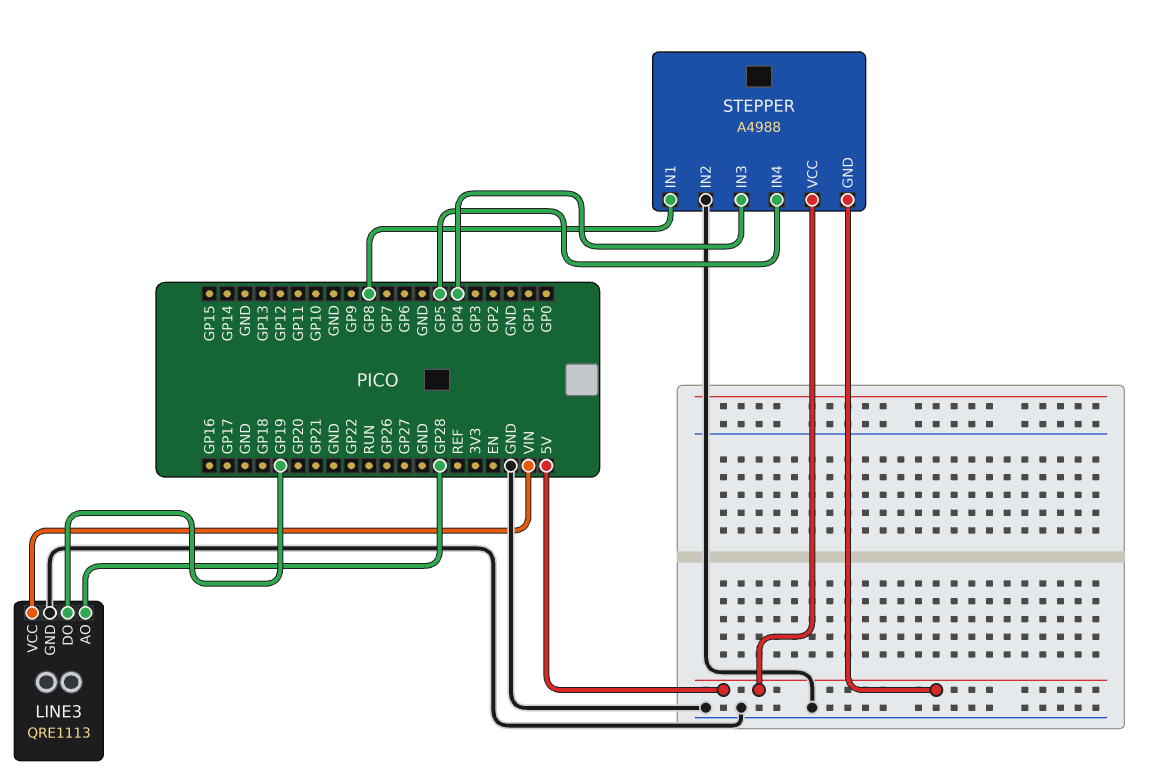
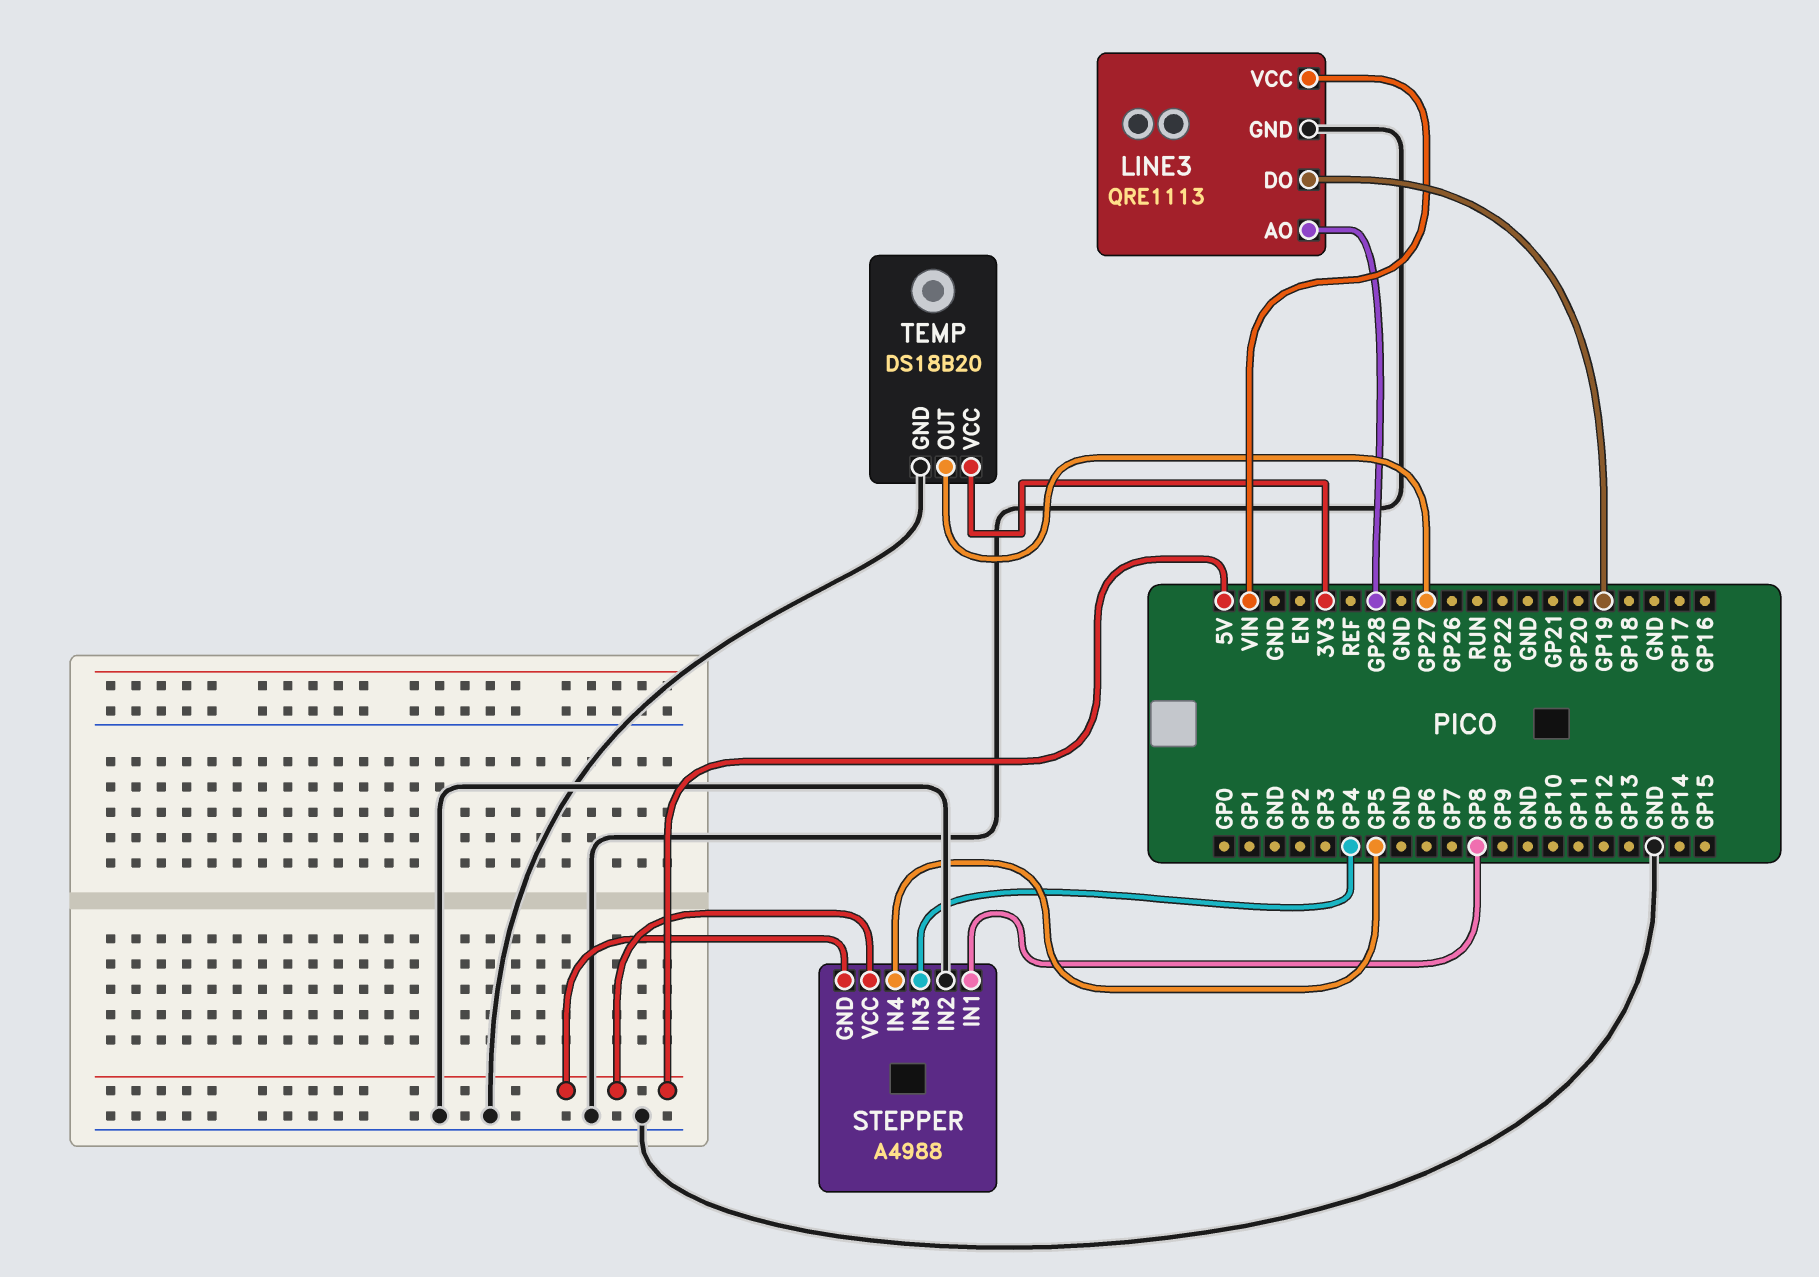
TEMP: none -> DS18B20
TEMP pin GND: none -> GND
TEMP pin OUT: none -> GP27
TEMP pin VCC: none -> 3V3

